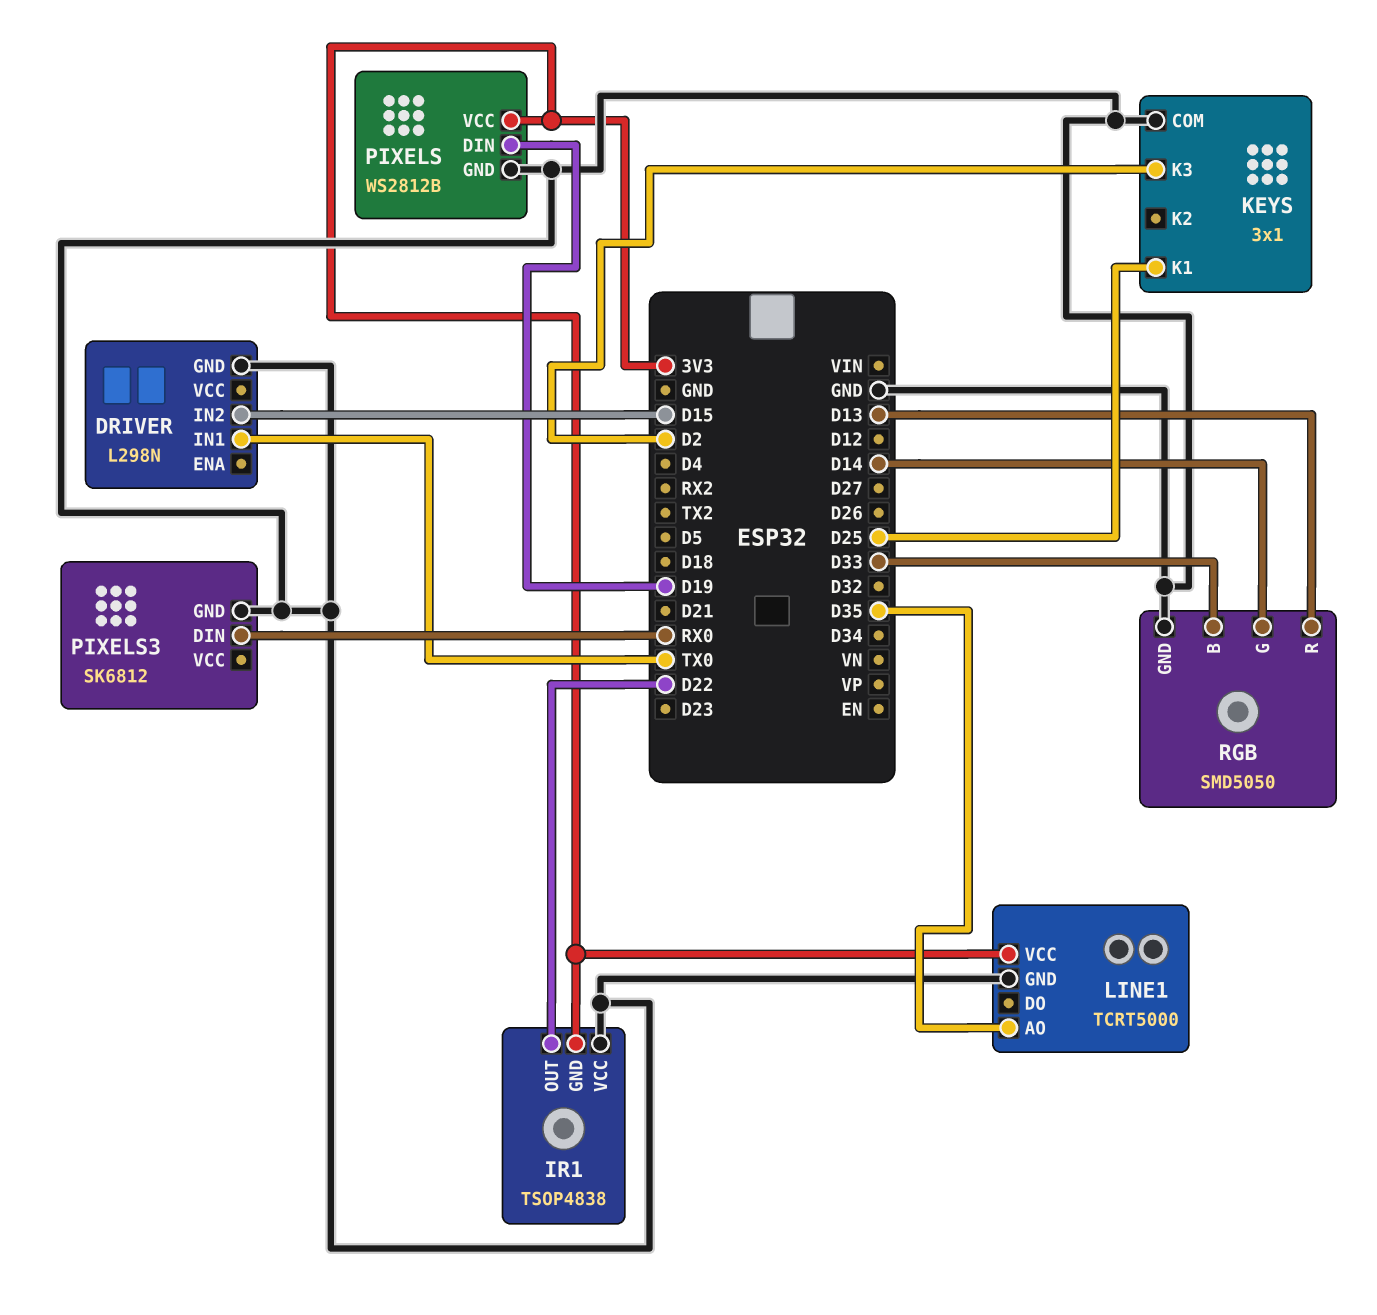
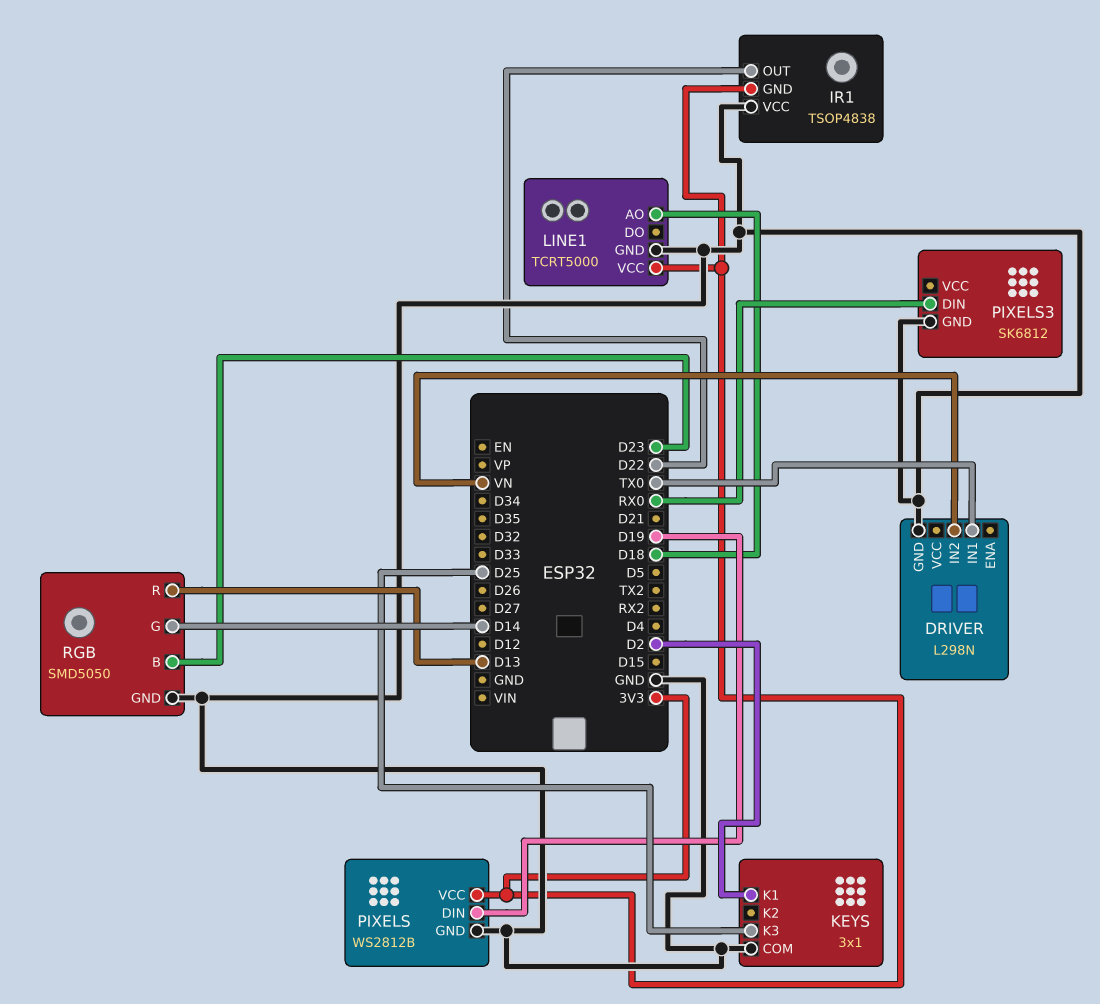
DRIVER pin IN2: D15 -> VN
KEYS pin K1: D25 -> D2
KEYS pin K3: D2 -> D25
LINE1 pin AO: D35 -> D18
RGB pin B: D33 -> D23

